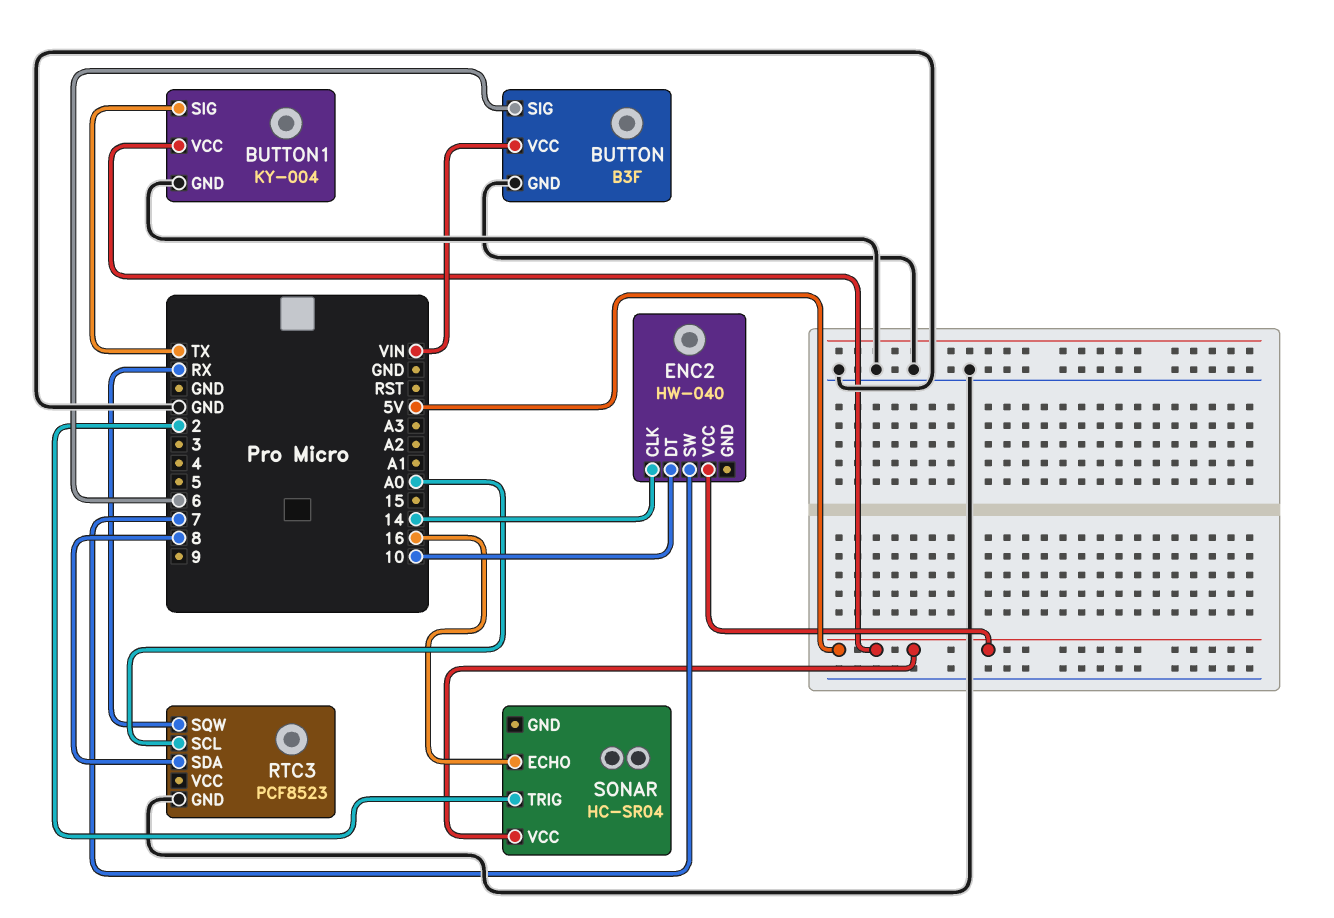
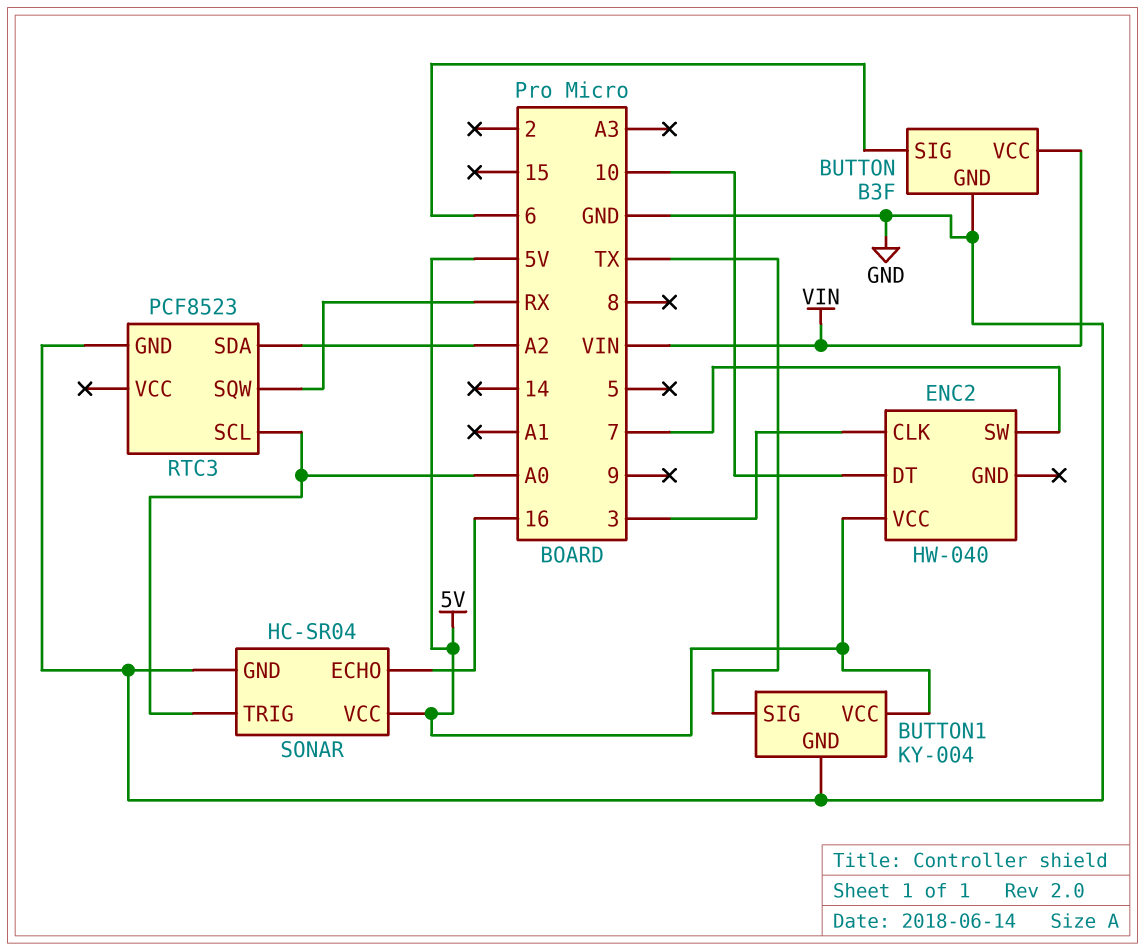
ENC2 pin CLK: 14 -> 3
RTC3 pin SDA: 8 -> A2
SONAR pin GND: none -> GND
SONAR pin TRIG: 2 -> A0

